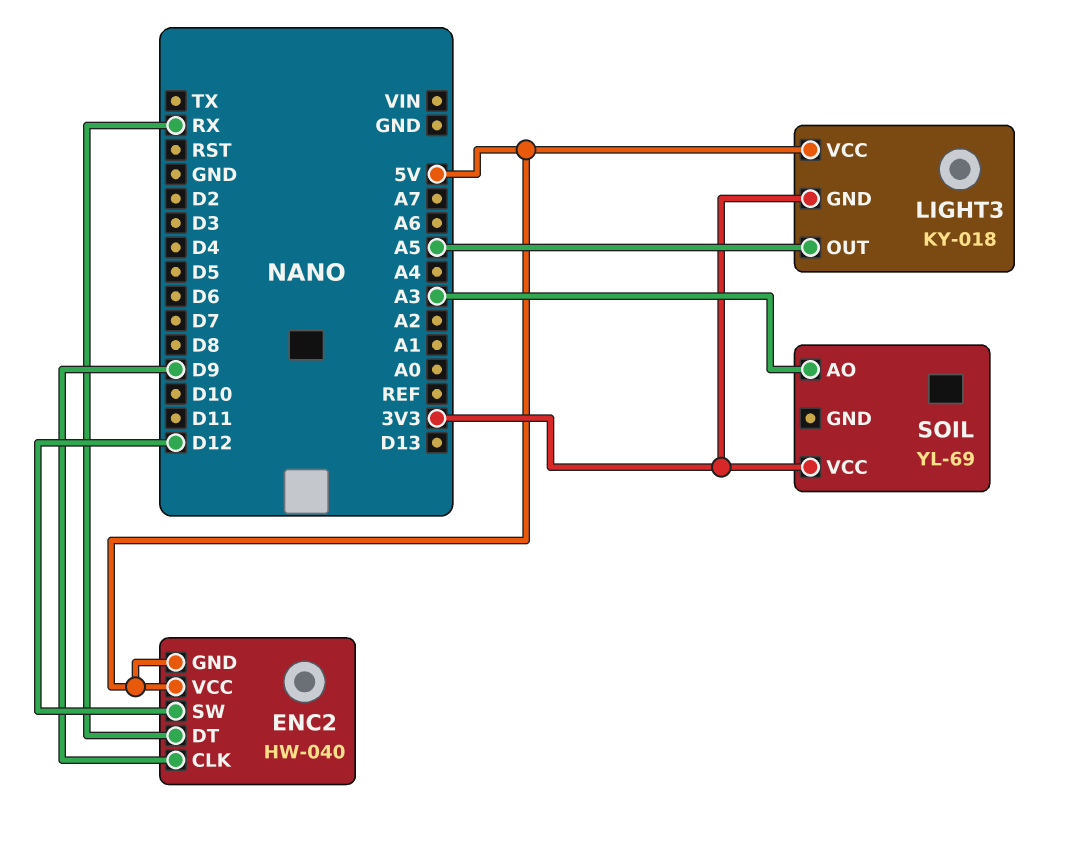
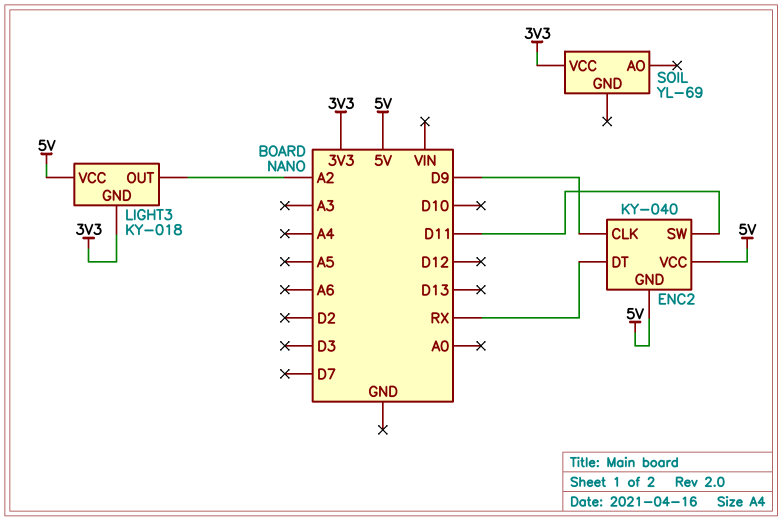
ENC2: HW-040 -> KY-040
ENC2 pin SW: D12 -> D11
LIGHT3 pin OUT: A5 -> A2
SOIL pin AO: A3 -> none

